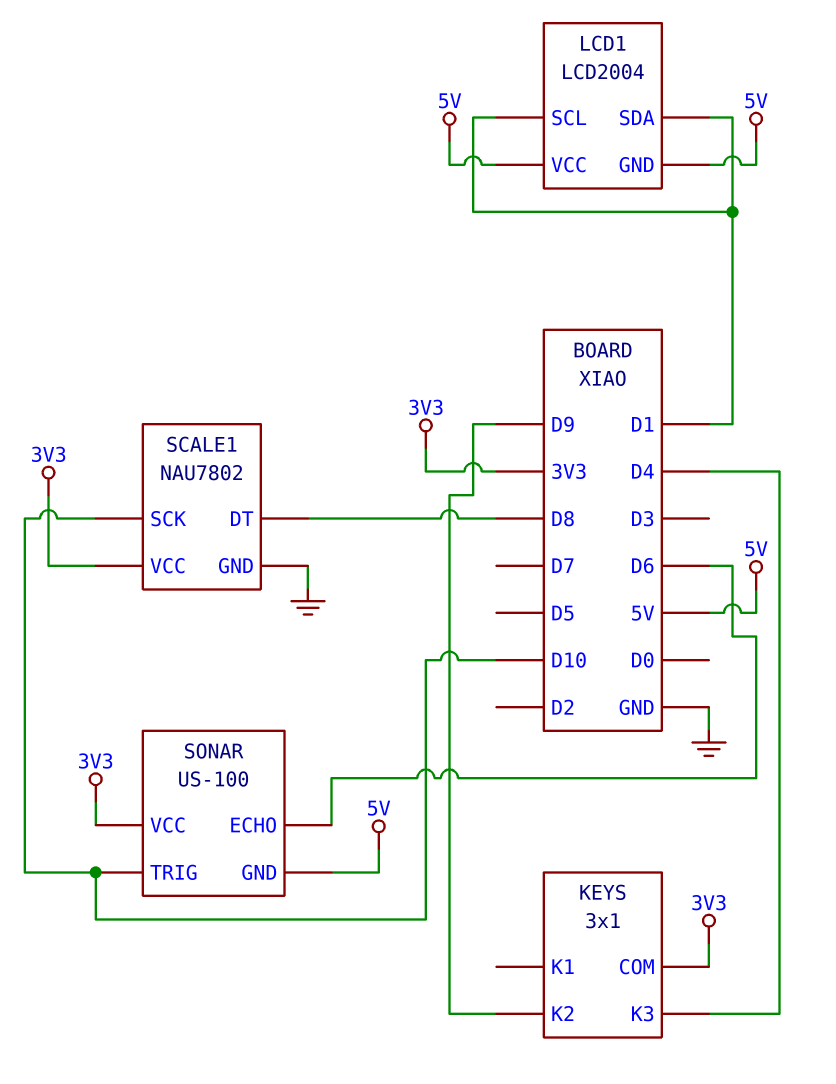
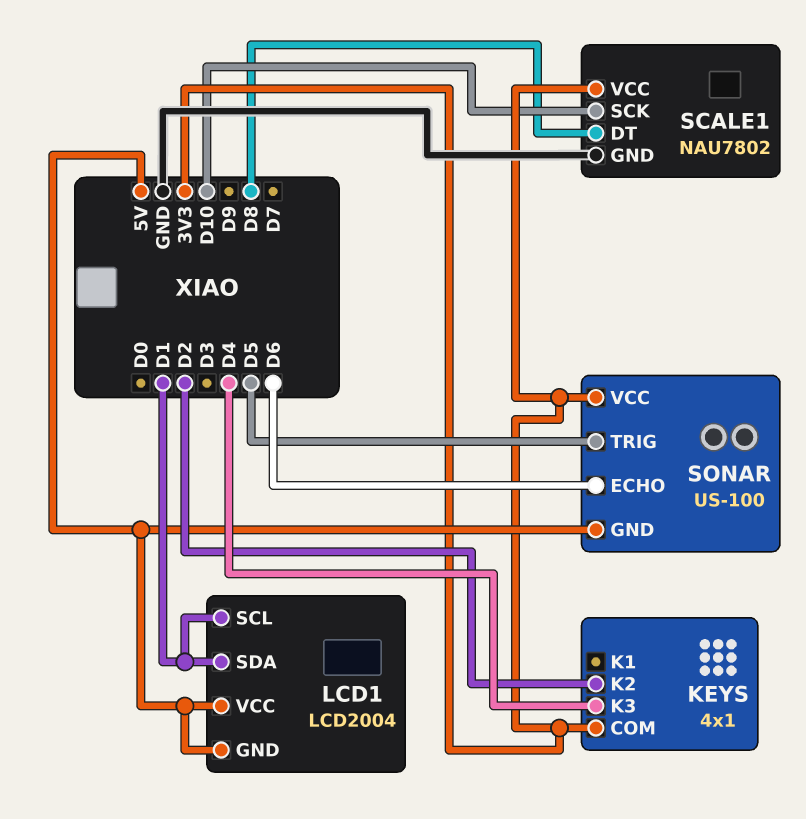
KEYS: 3x1 -> 4x1
KEYS pin K2: D9 -> D2
SONAR pin TRIG: D10 -> D5

